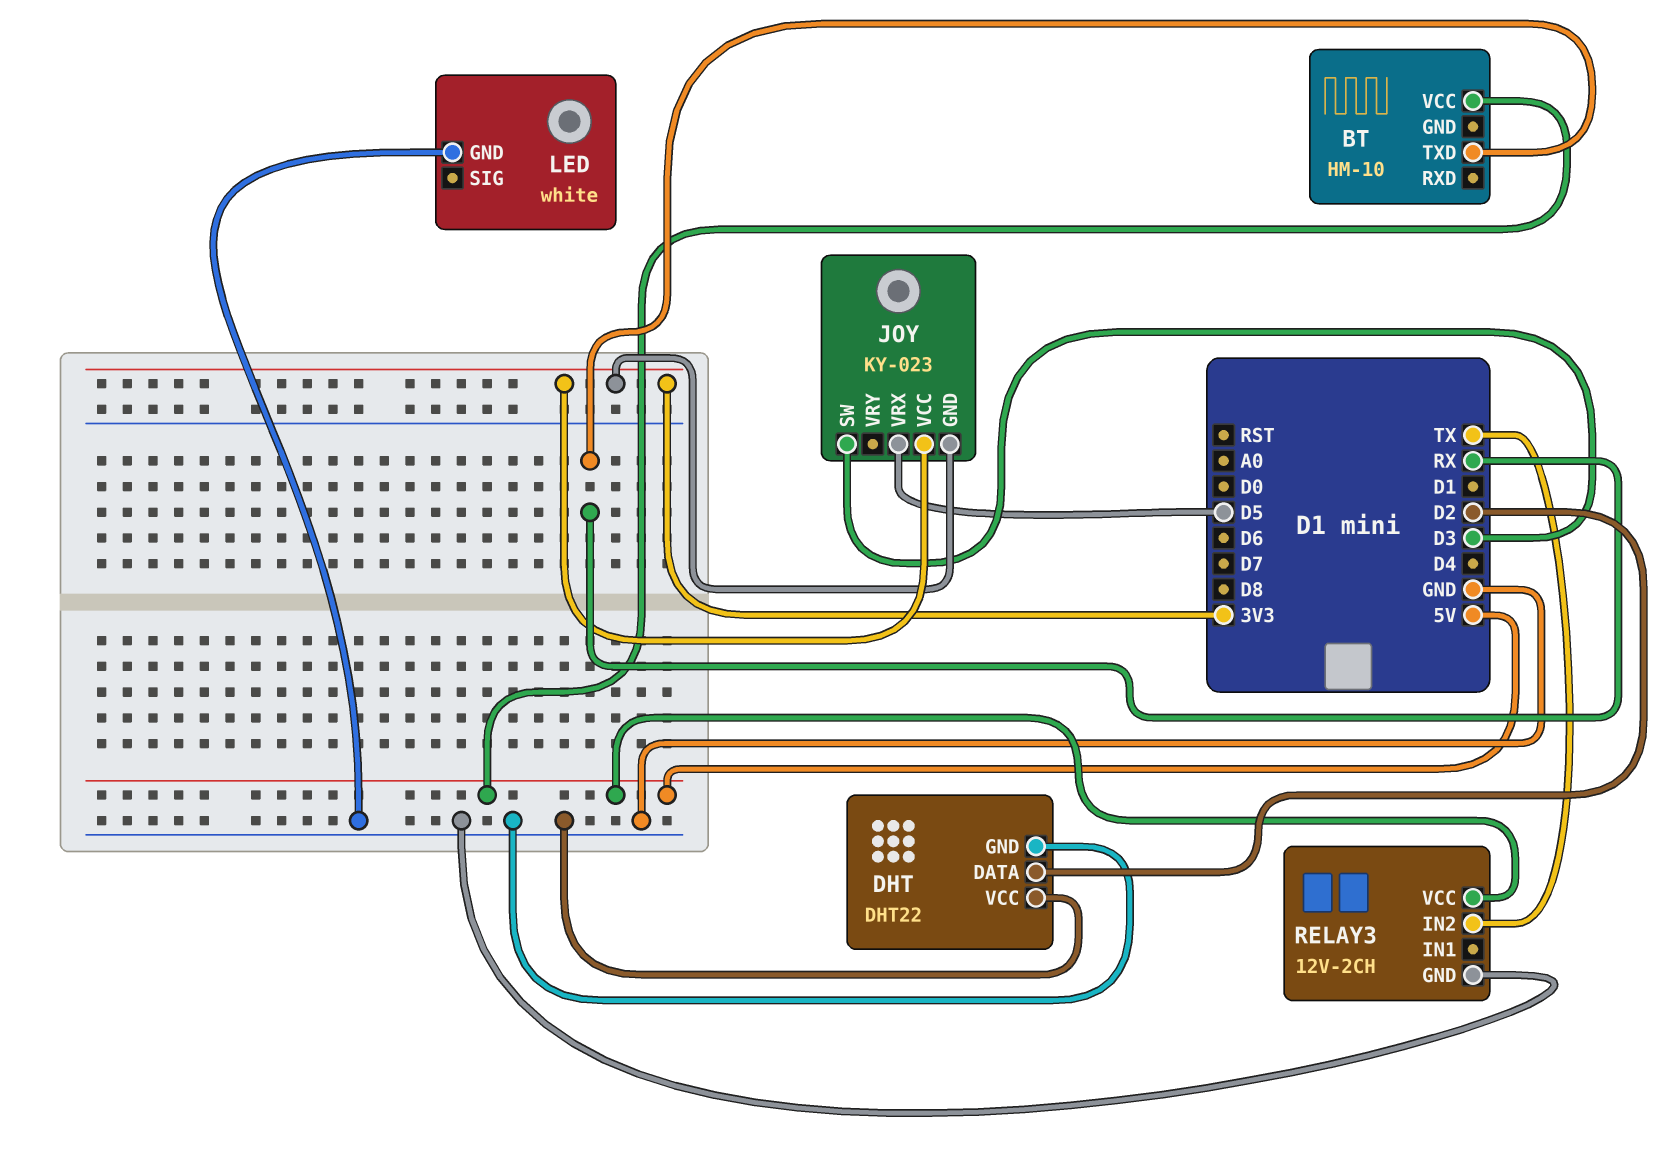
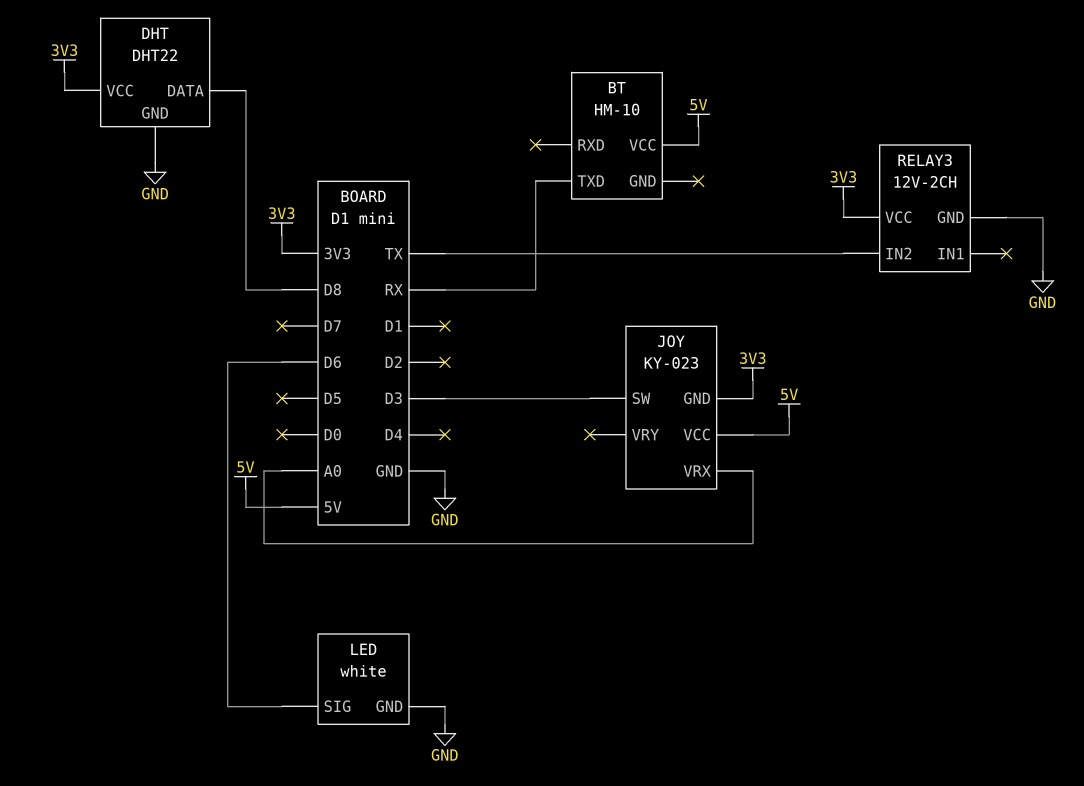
DHT pin DATA: D2 -> D8
DHT pin VCC: GND -> 3V3
JOY pin VCC: 3V3 -> 5V
JOY pin VRX: D5 -> A0
LED pin SIG: none -> D6
RELAY3 pin VCC: 5V -> 3V3

